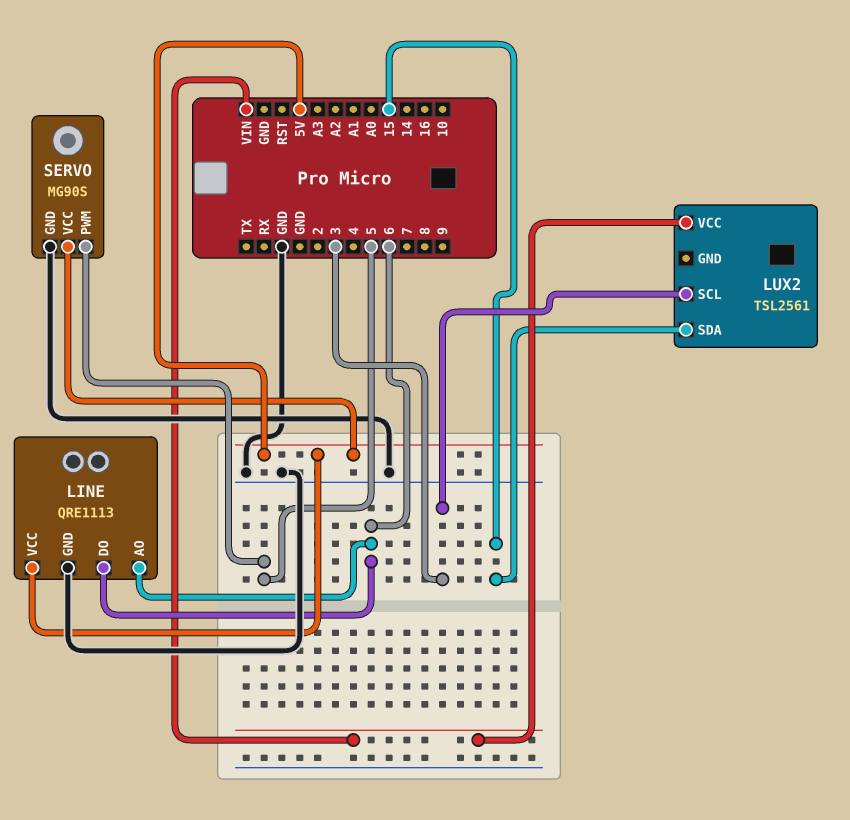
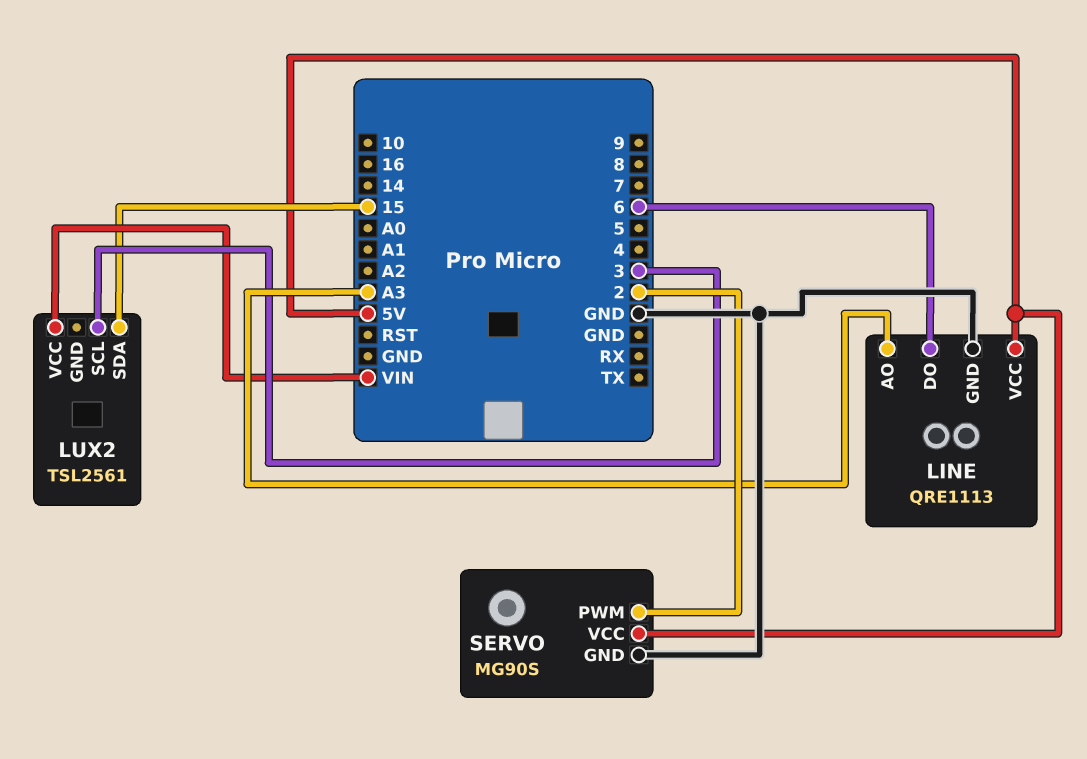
LINE pin AO: 6 -> A3
SERVO pin PWM: 5 -> 2

